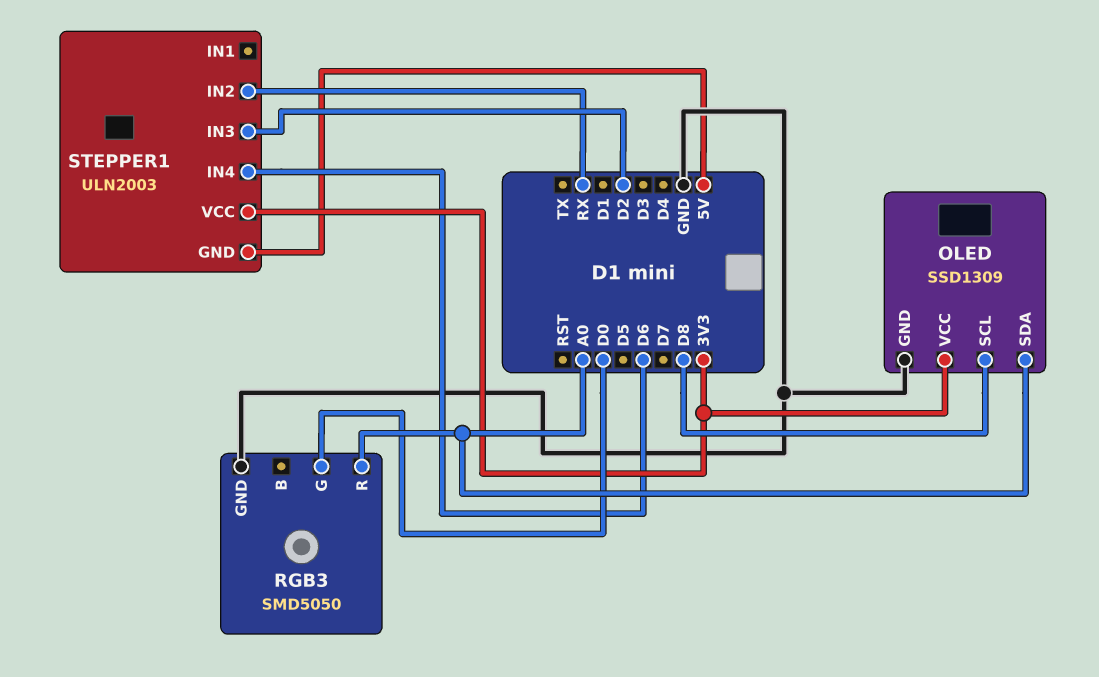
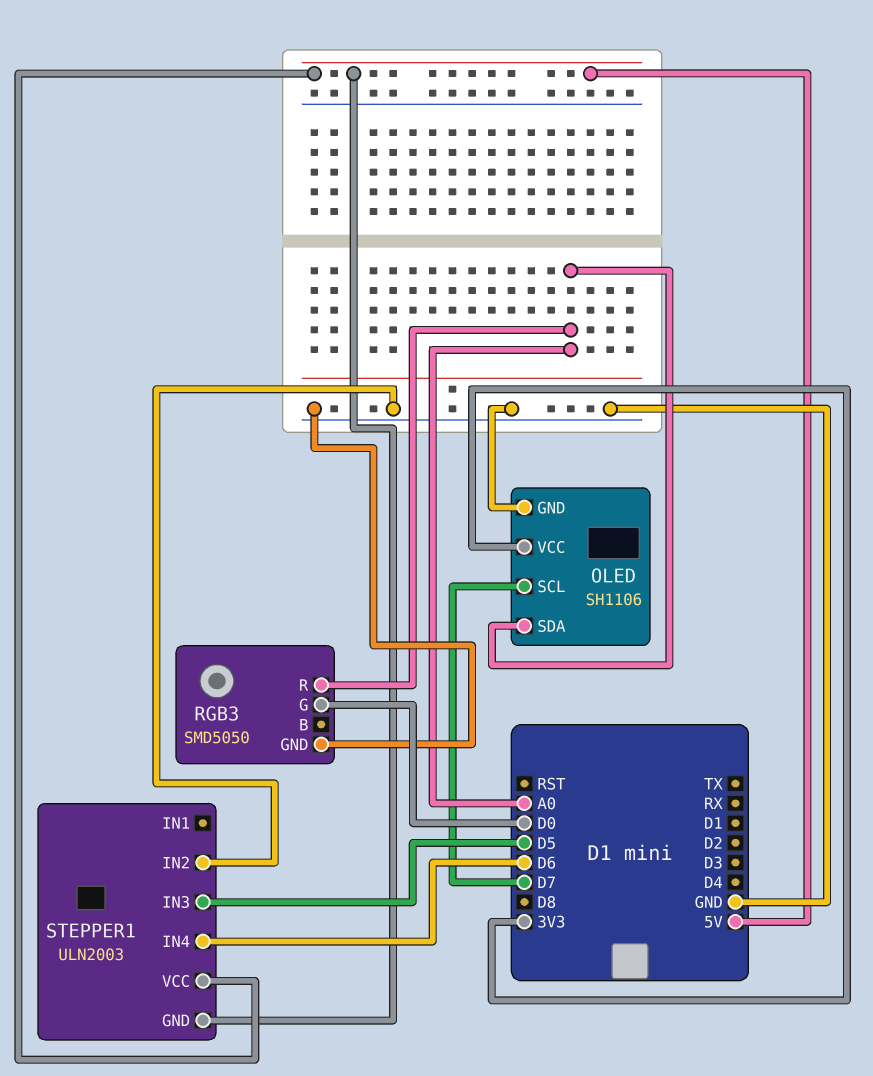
OLED: SSD1309 -> SH1106
OLED pin SCL: D8 -> D7
STEPPER1 pin IN2: RX -> GND
STEPPER1 pin IN3: D2 -> D5
STEPPER1 pin VCC: 3V3 -> 5V

